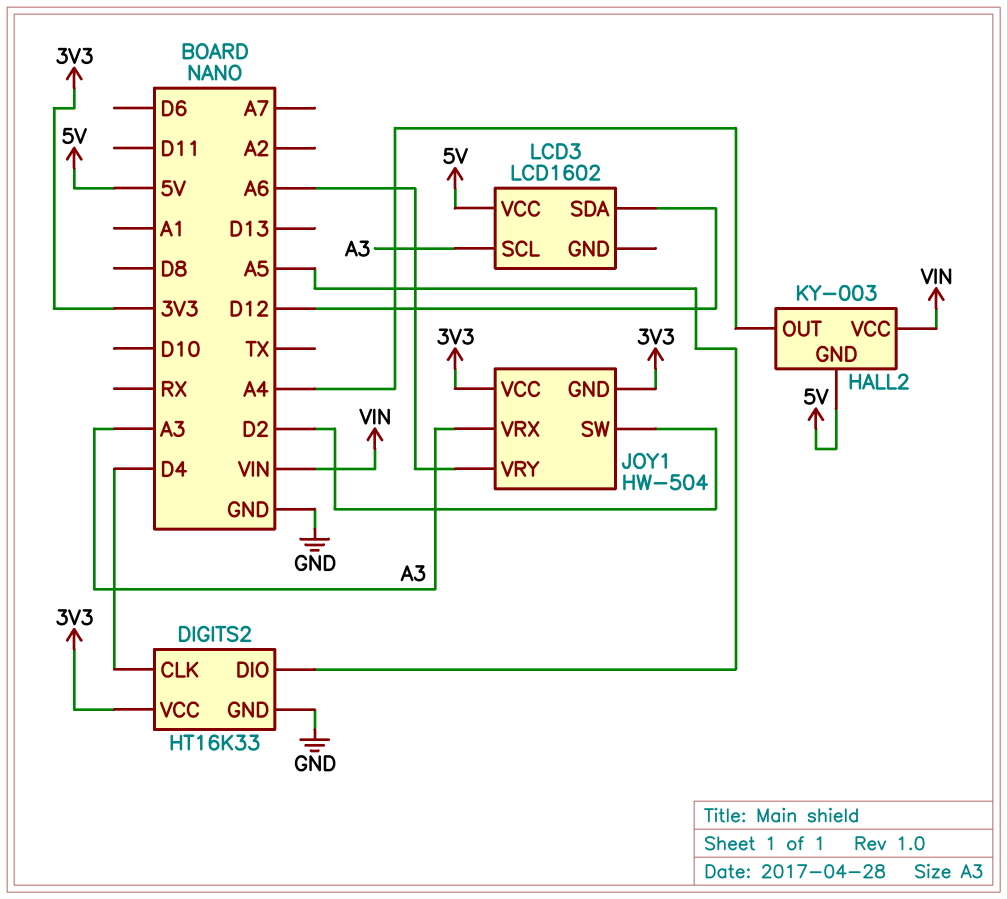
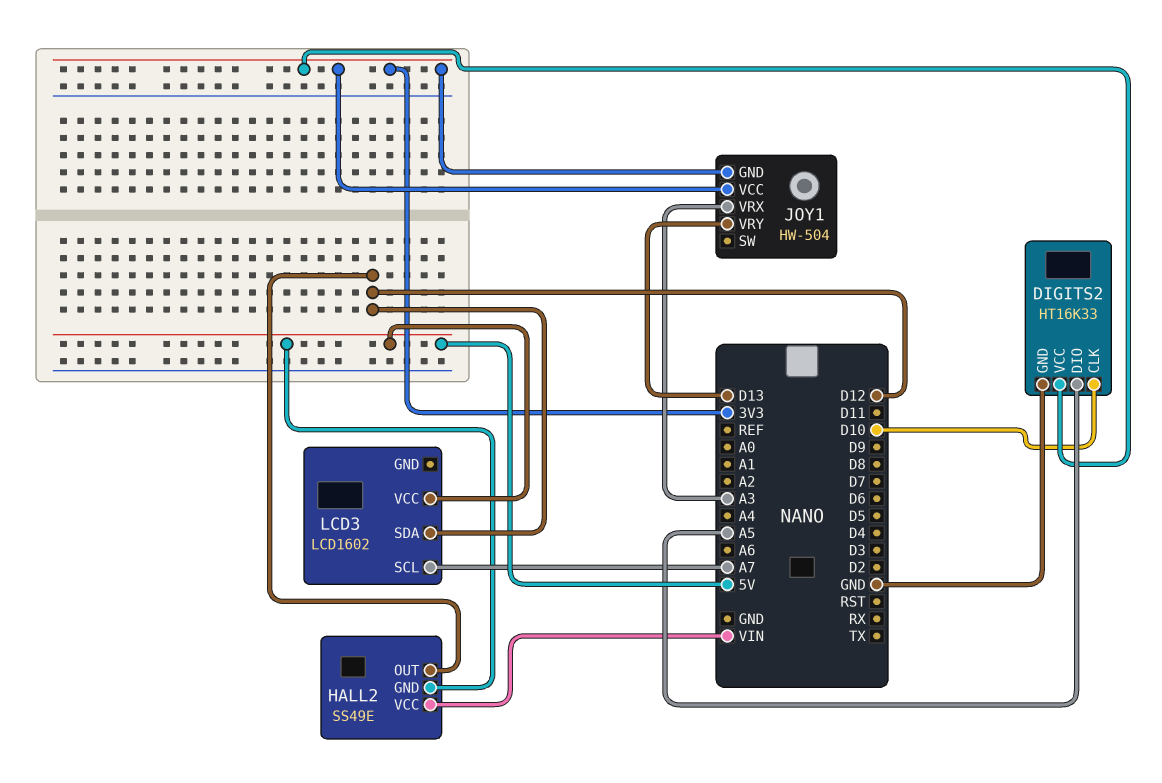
DIGITS2 pin CLK: D4 -> D10
HALL2: KY-003 -> SS49E
HALL2 pin OUT: A4 -> D12
JOY1 pin SW: D2 -> none
JOY1 pin VRY: A6 -> D13
LCD3 pin SCL: A3 -> A7

